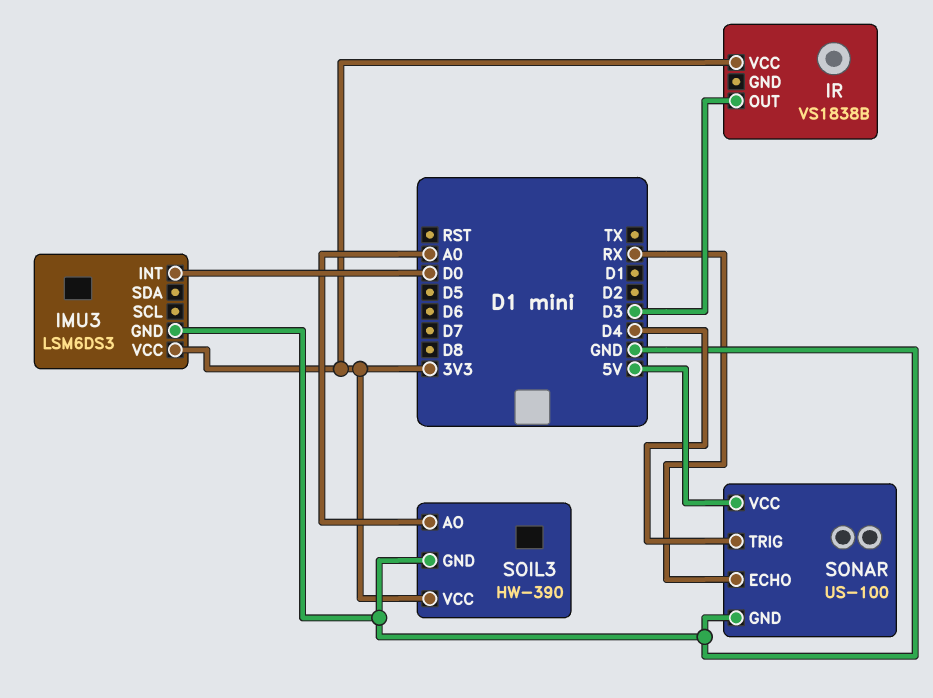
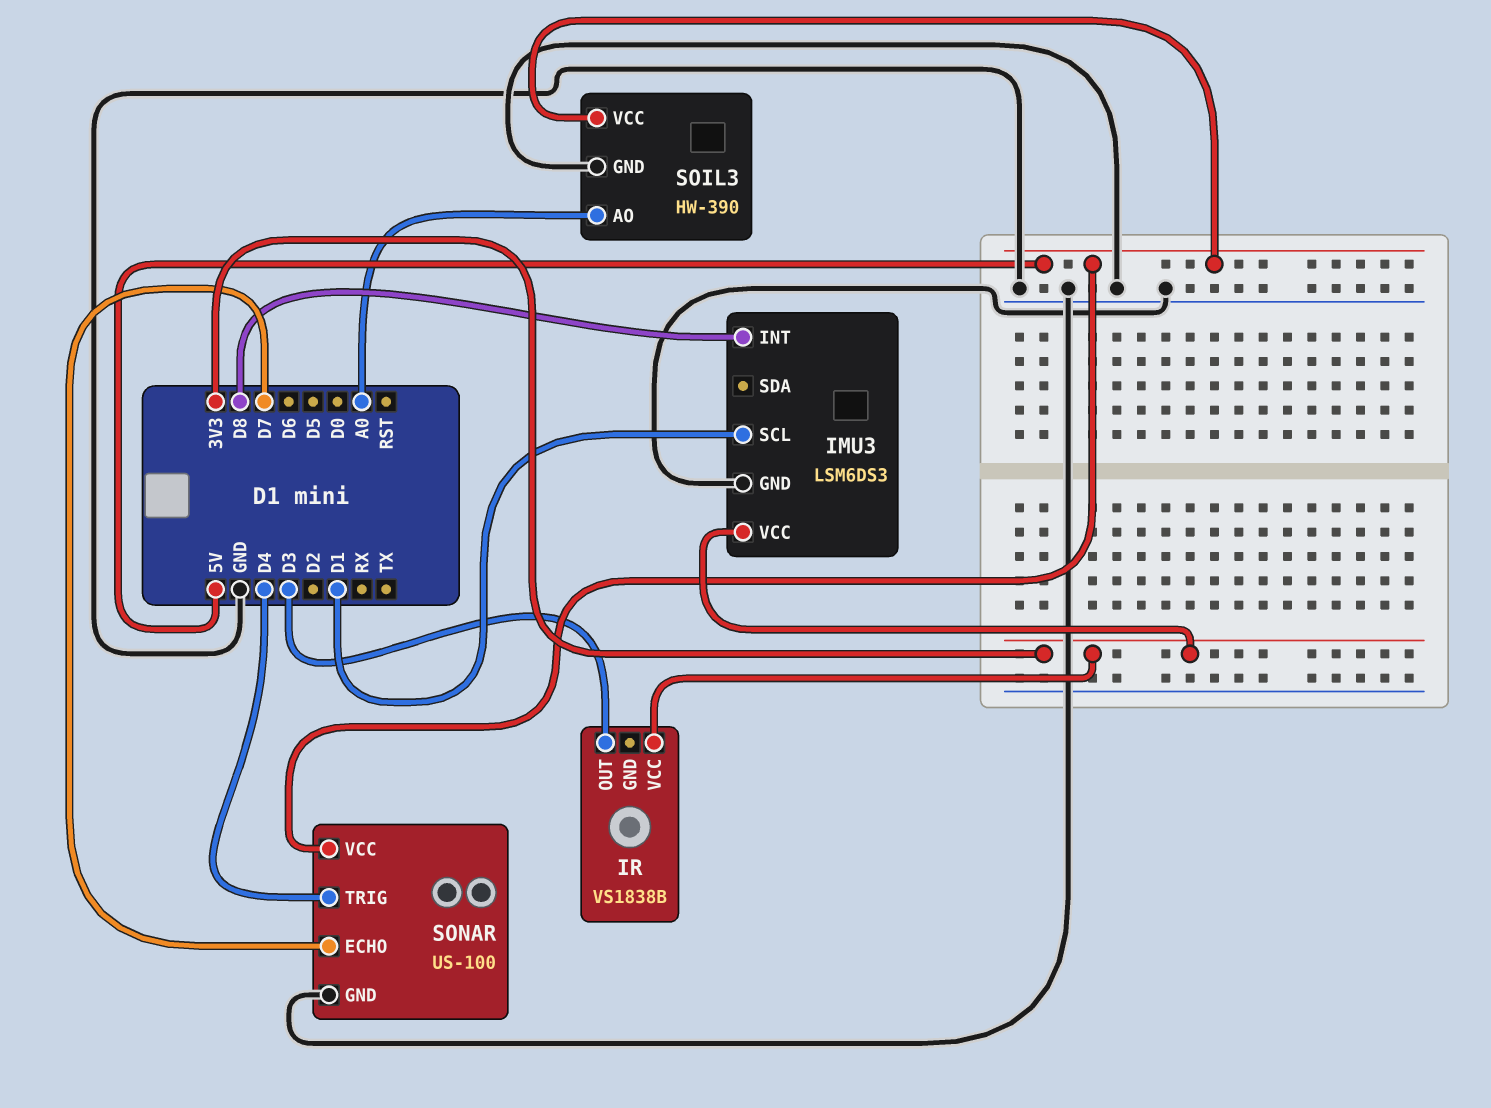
IMU3 pin INT: D0 -> D8
IMU3 pin SCL: none -> D1
SOIL3 pin VCC: 3V3 -> 5V
SONAR pin ECHO: RX -> D7

